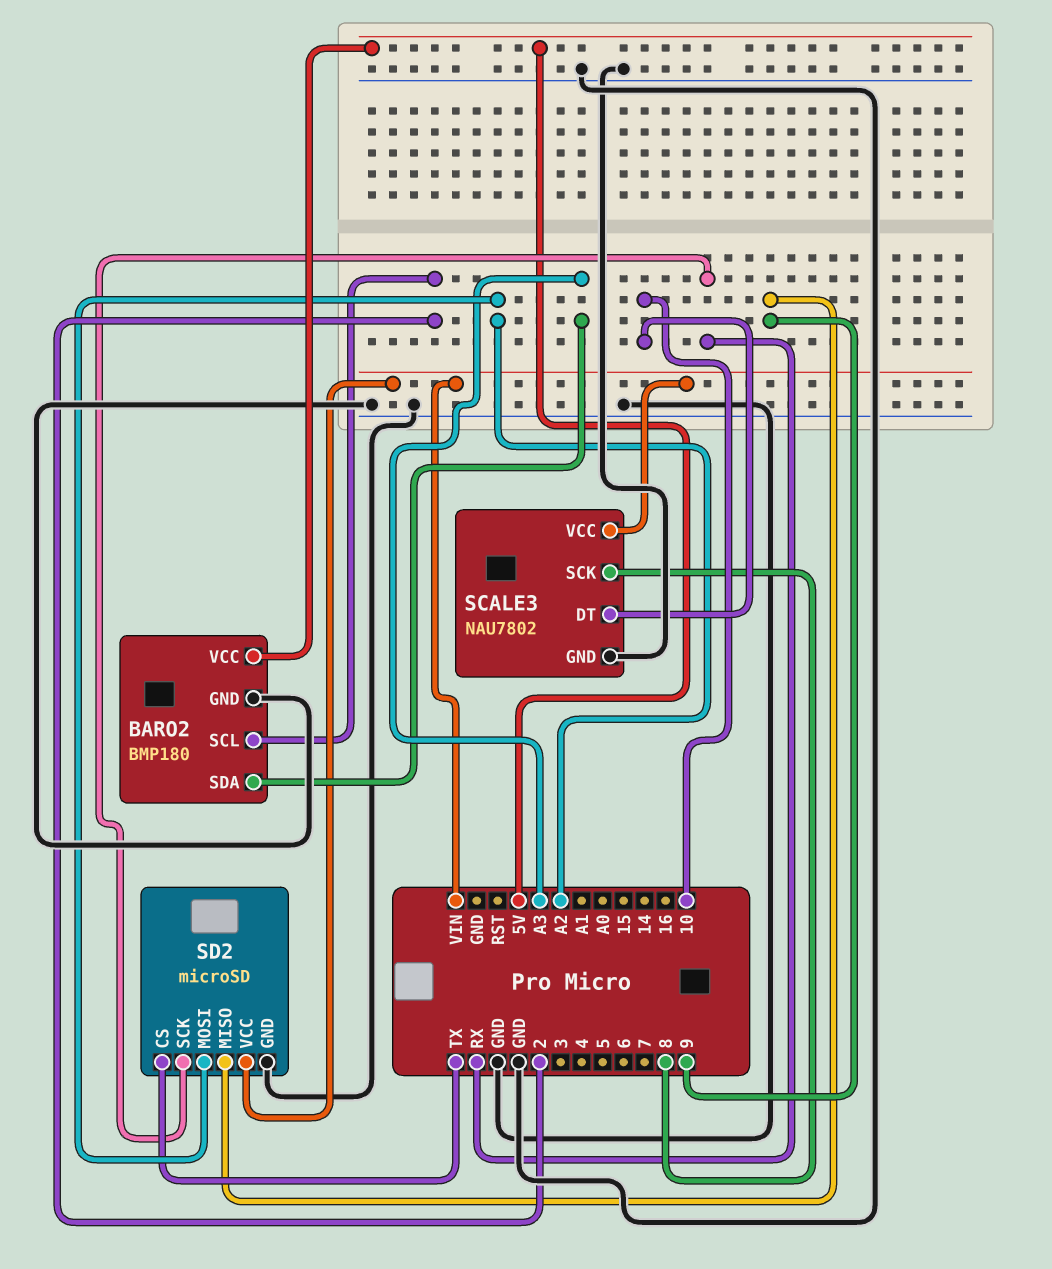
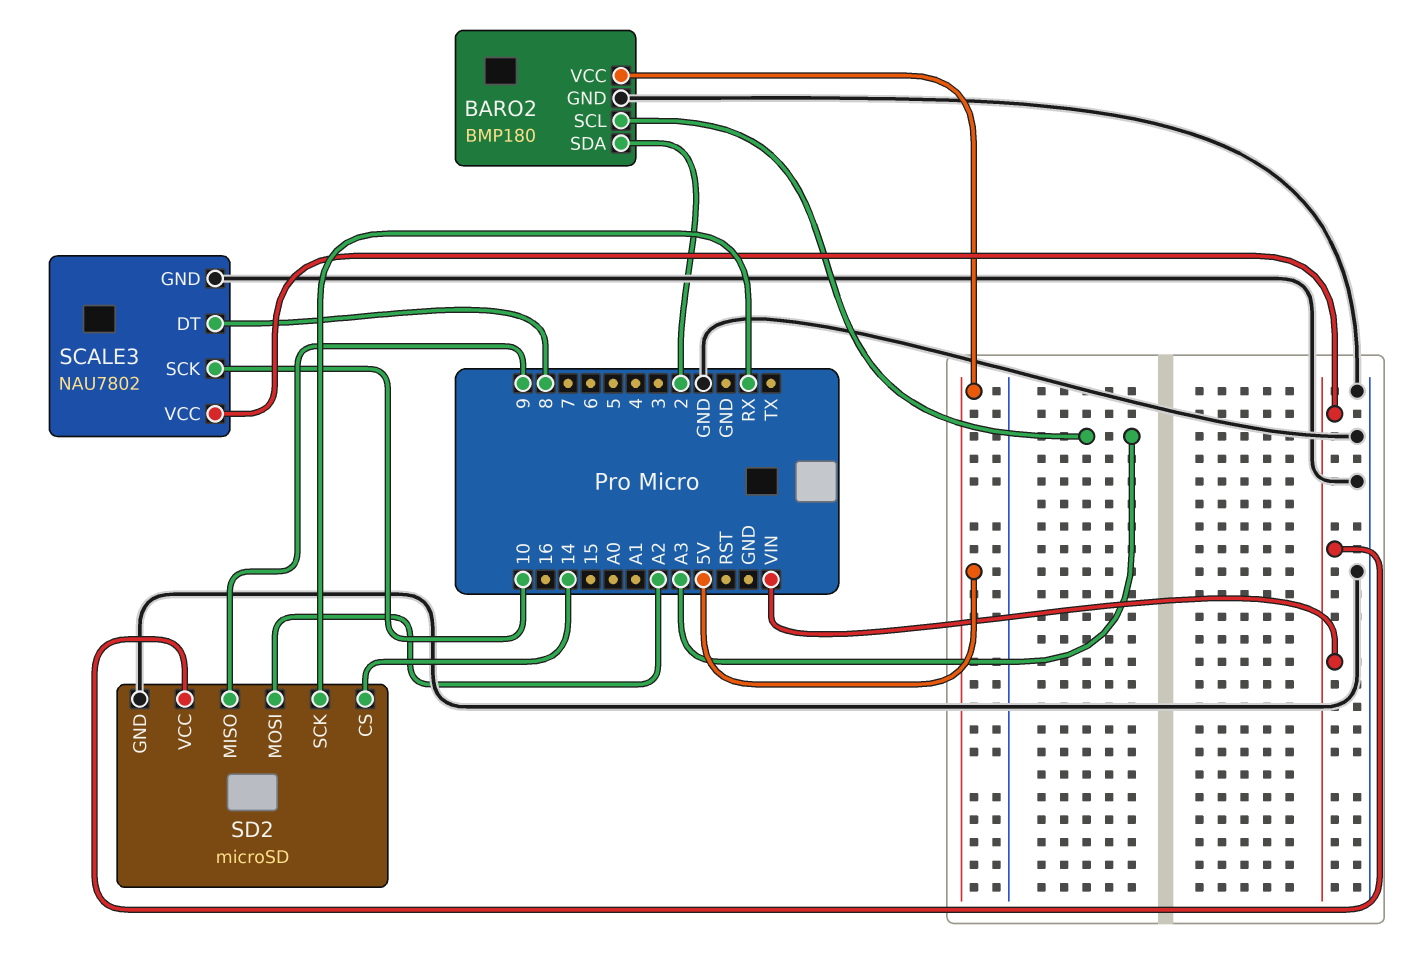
BARO2 pin SCL: 2 -> A3
BARO2 pin SDA: A3 -> 2
SCALE3 pin DT: 10 -> 8
SCALE3 pin SCK: 8 -> 10
SD2 pin CS: TX -> 14

